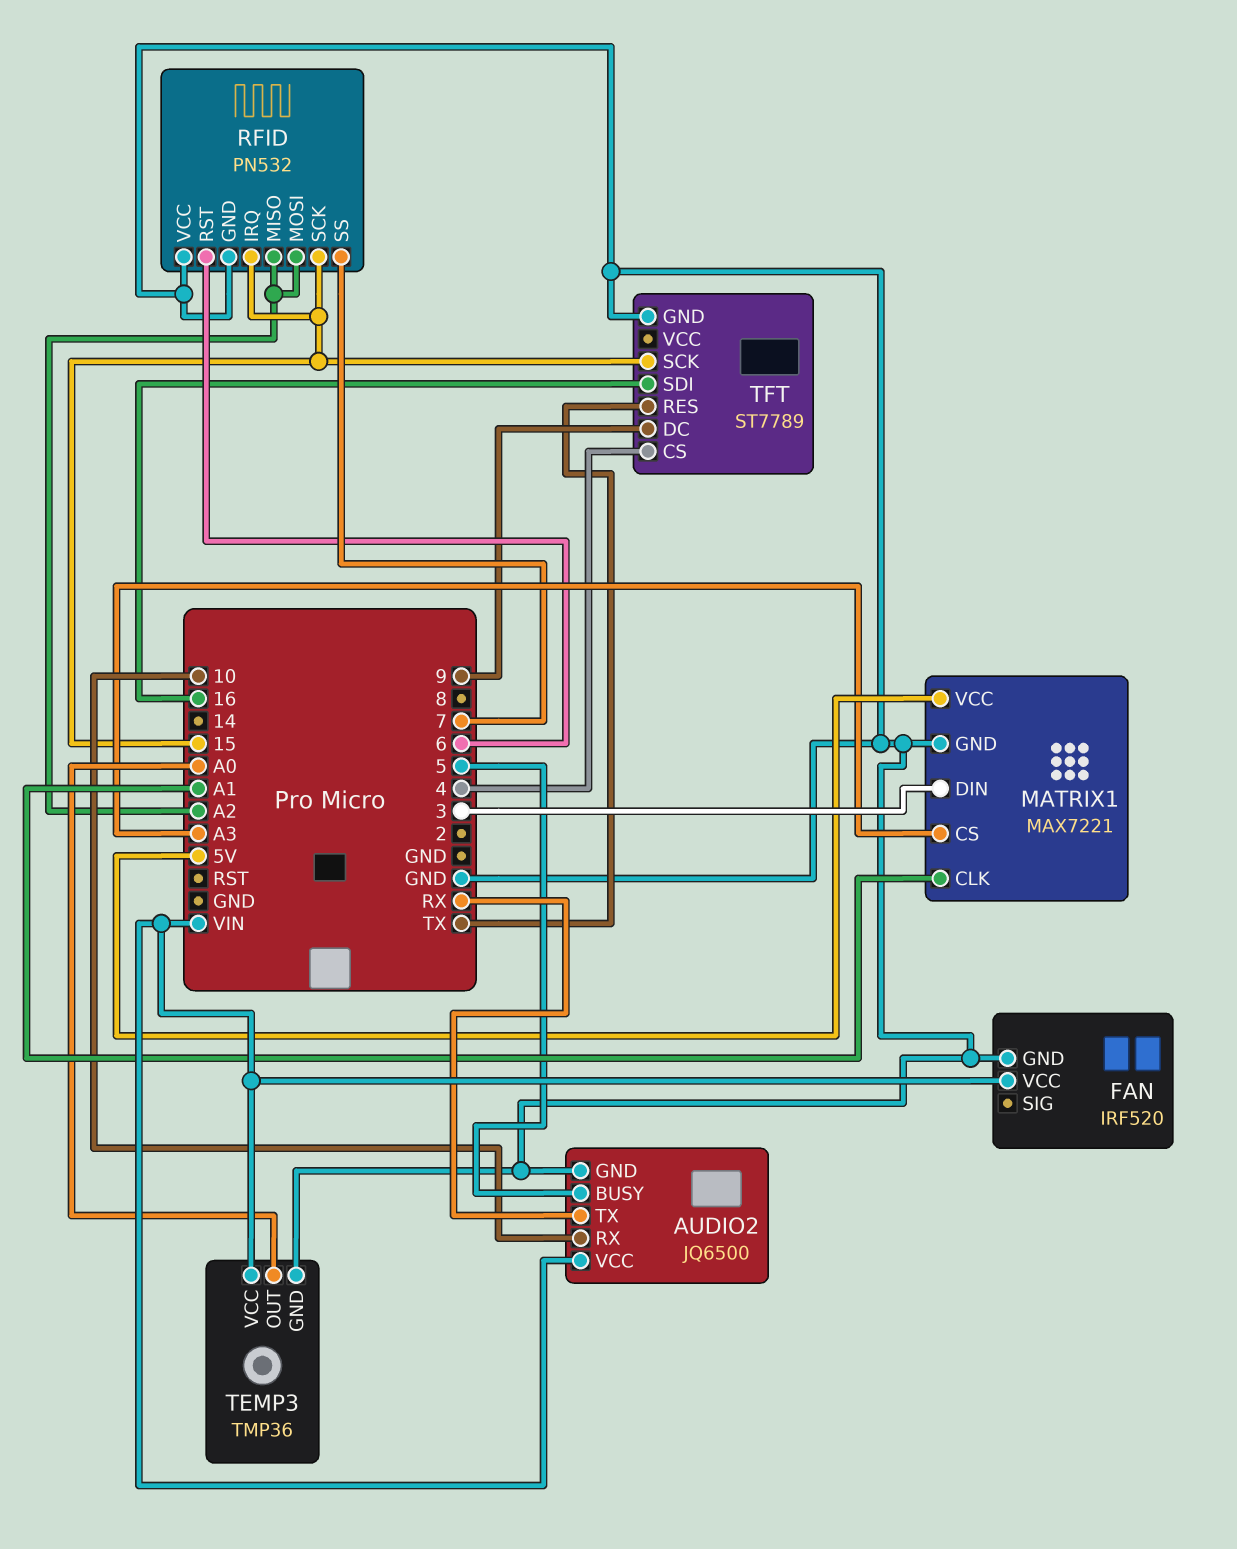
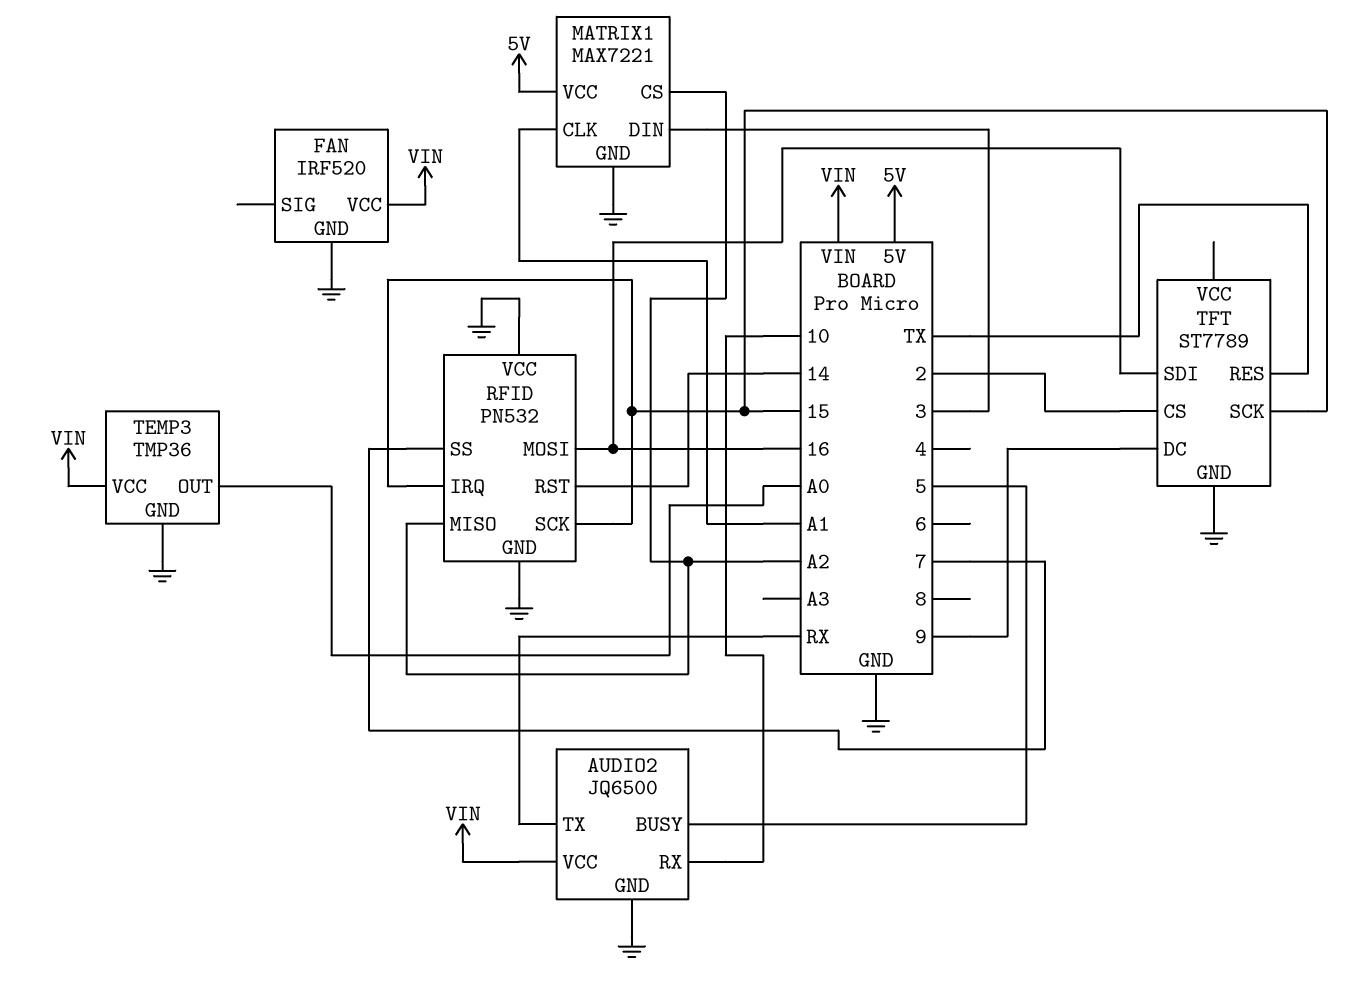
MATRIX1 pin CS: A3 -> A2
RFID pin MOSI: A2 -> 16
RFID pin RST: 6 -> 14
TFT pin CS: 4 -> 2

